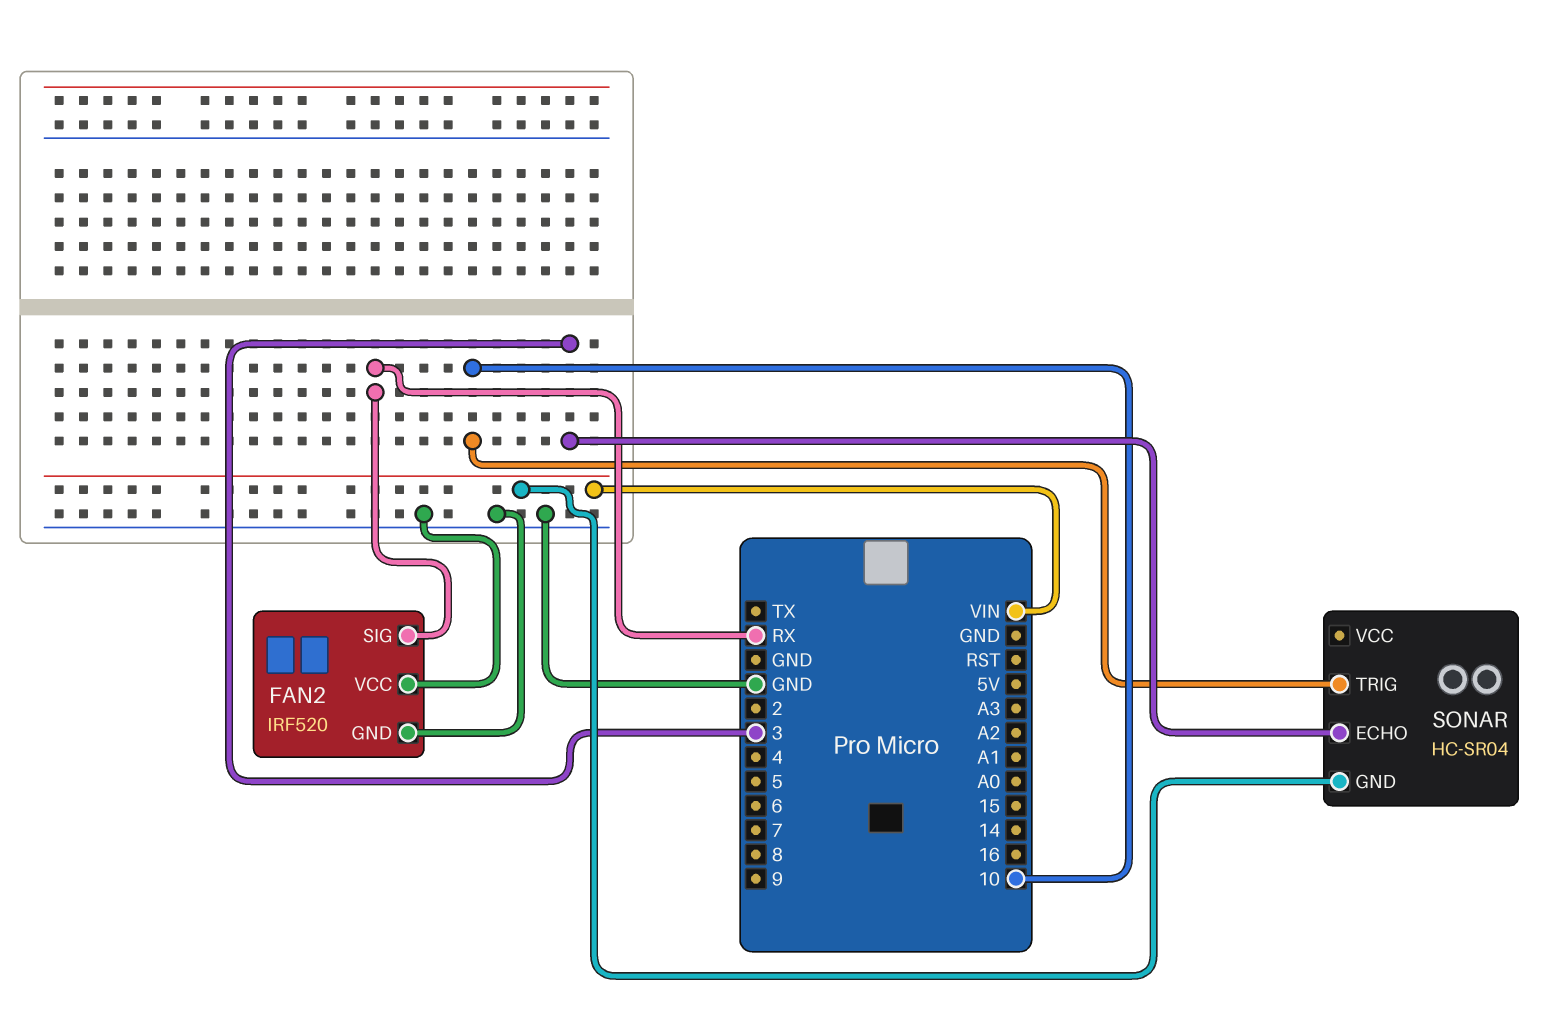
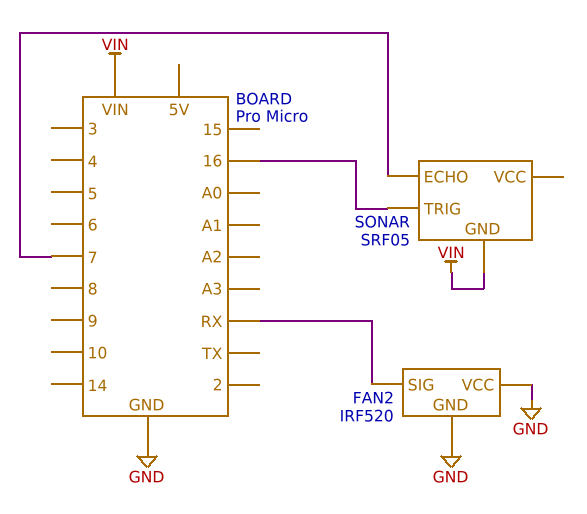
SONAR: HC-SR04 -> SRF05
SONAR pin ECHO: 3 -> 7
SONAR pin TRIG: 10 -> 16

